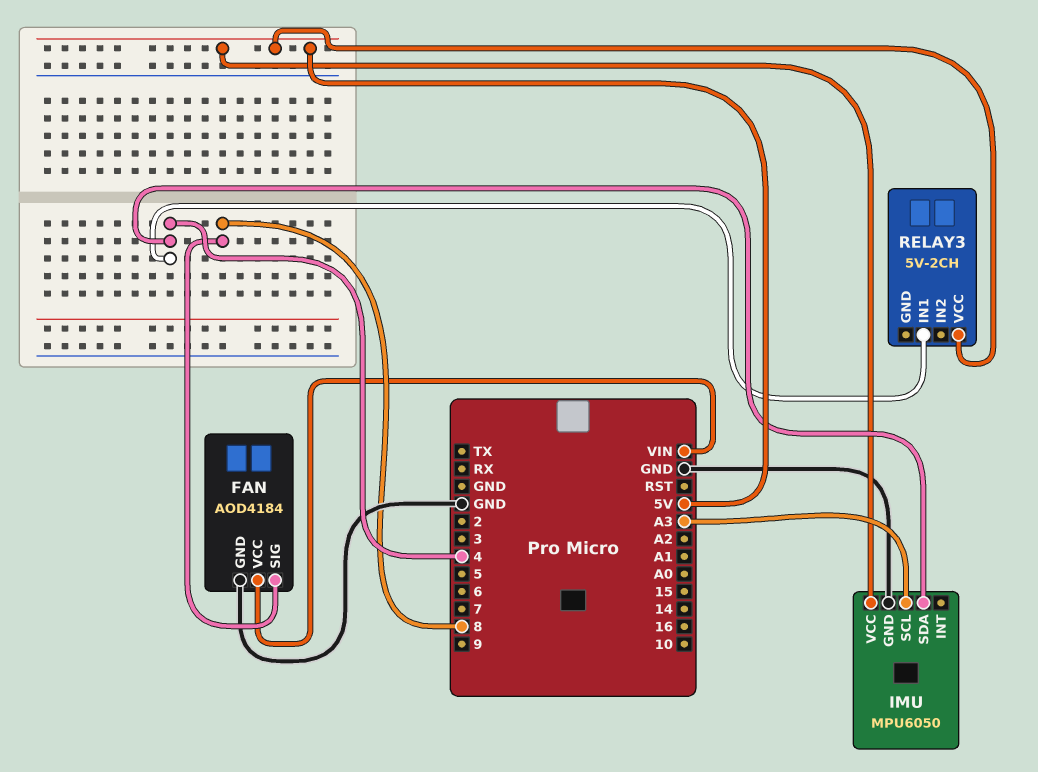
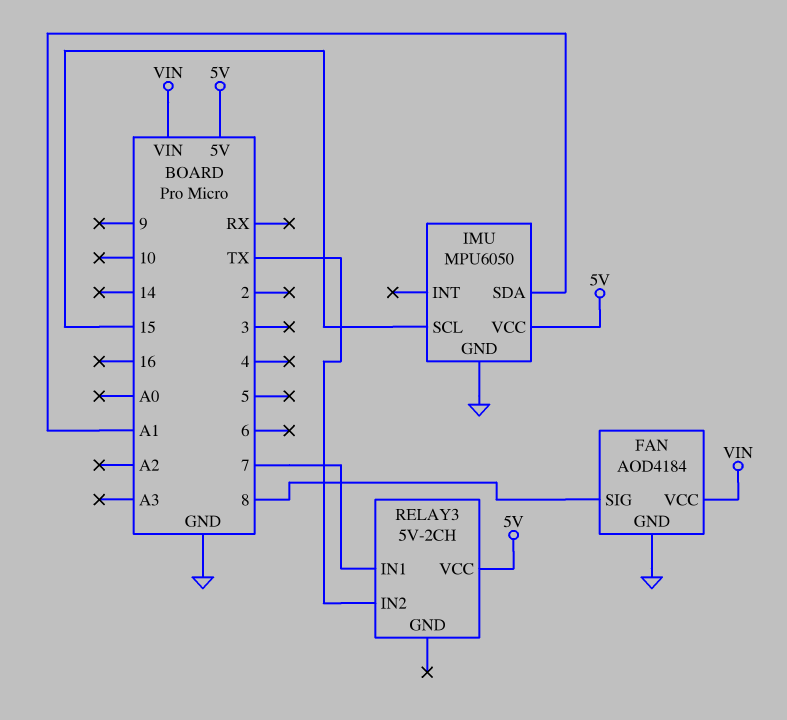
IMU pin SCL: A3 -> 15
IMU pin SDA: 4 -> A1
RELAY3 pin IN1: 4 -> 7
RELAY3 pin IN2: none -> TX

